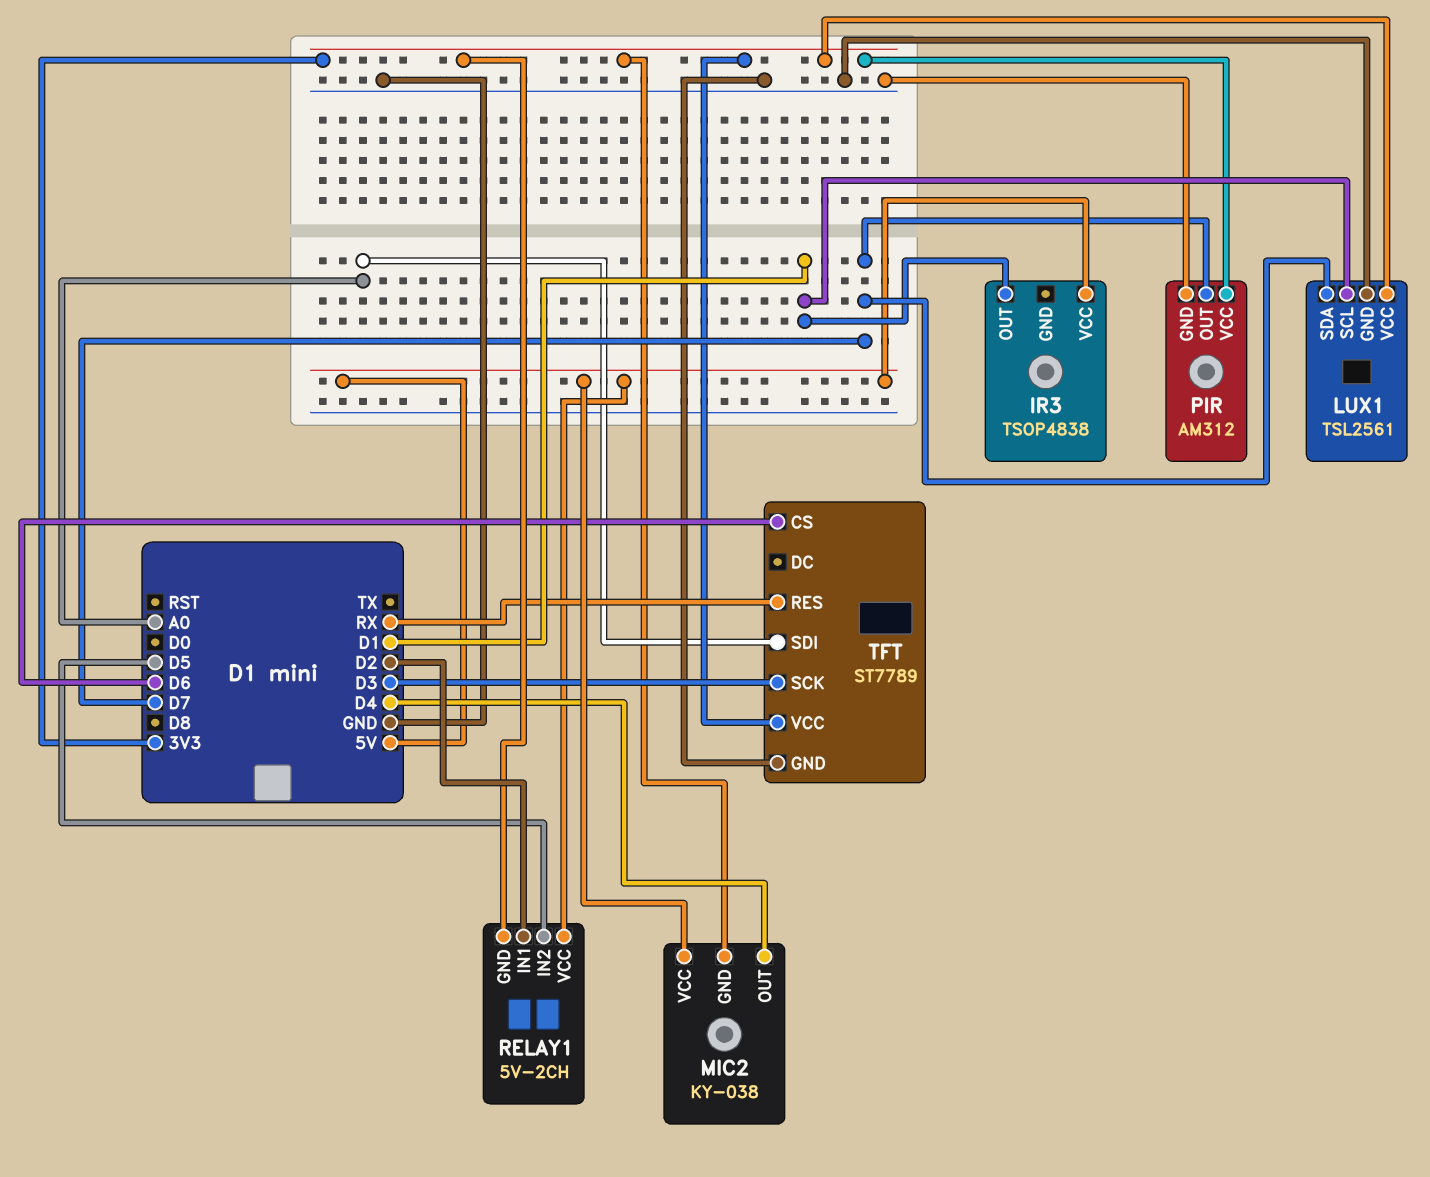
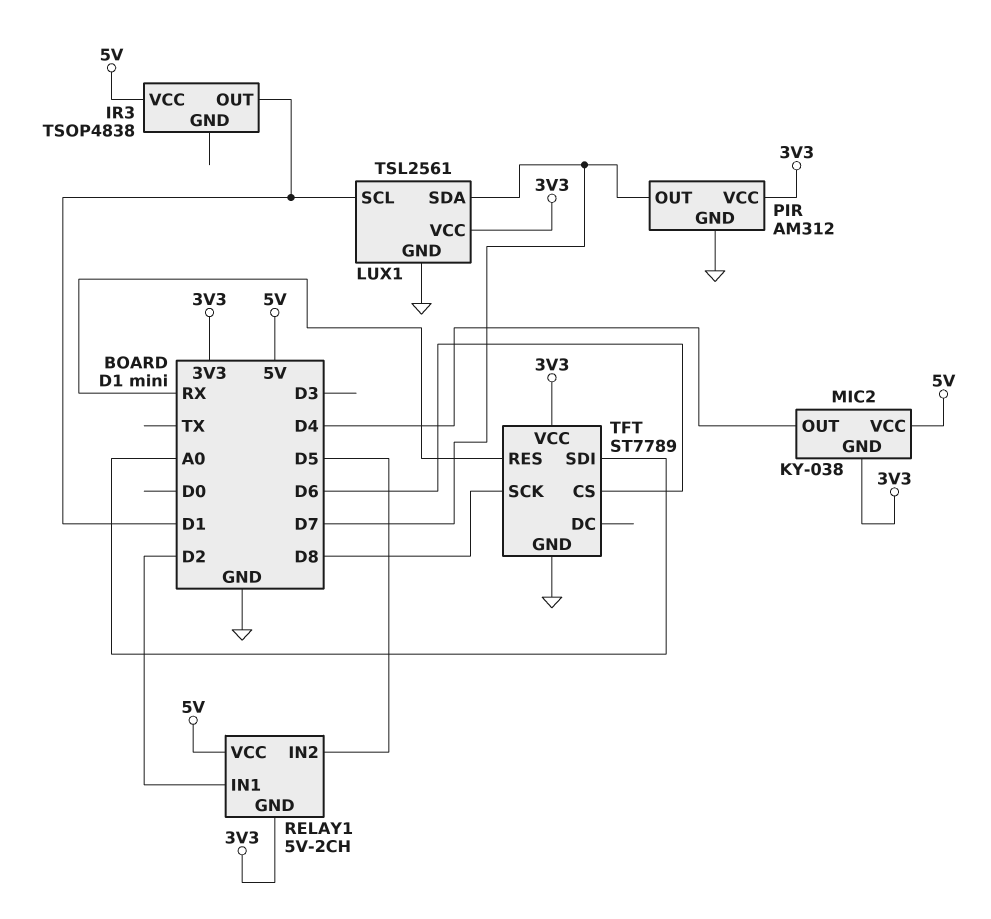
TFT pin SCK: D3 -> D8

